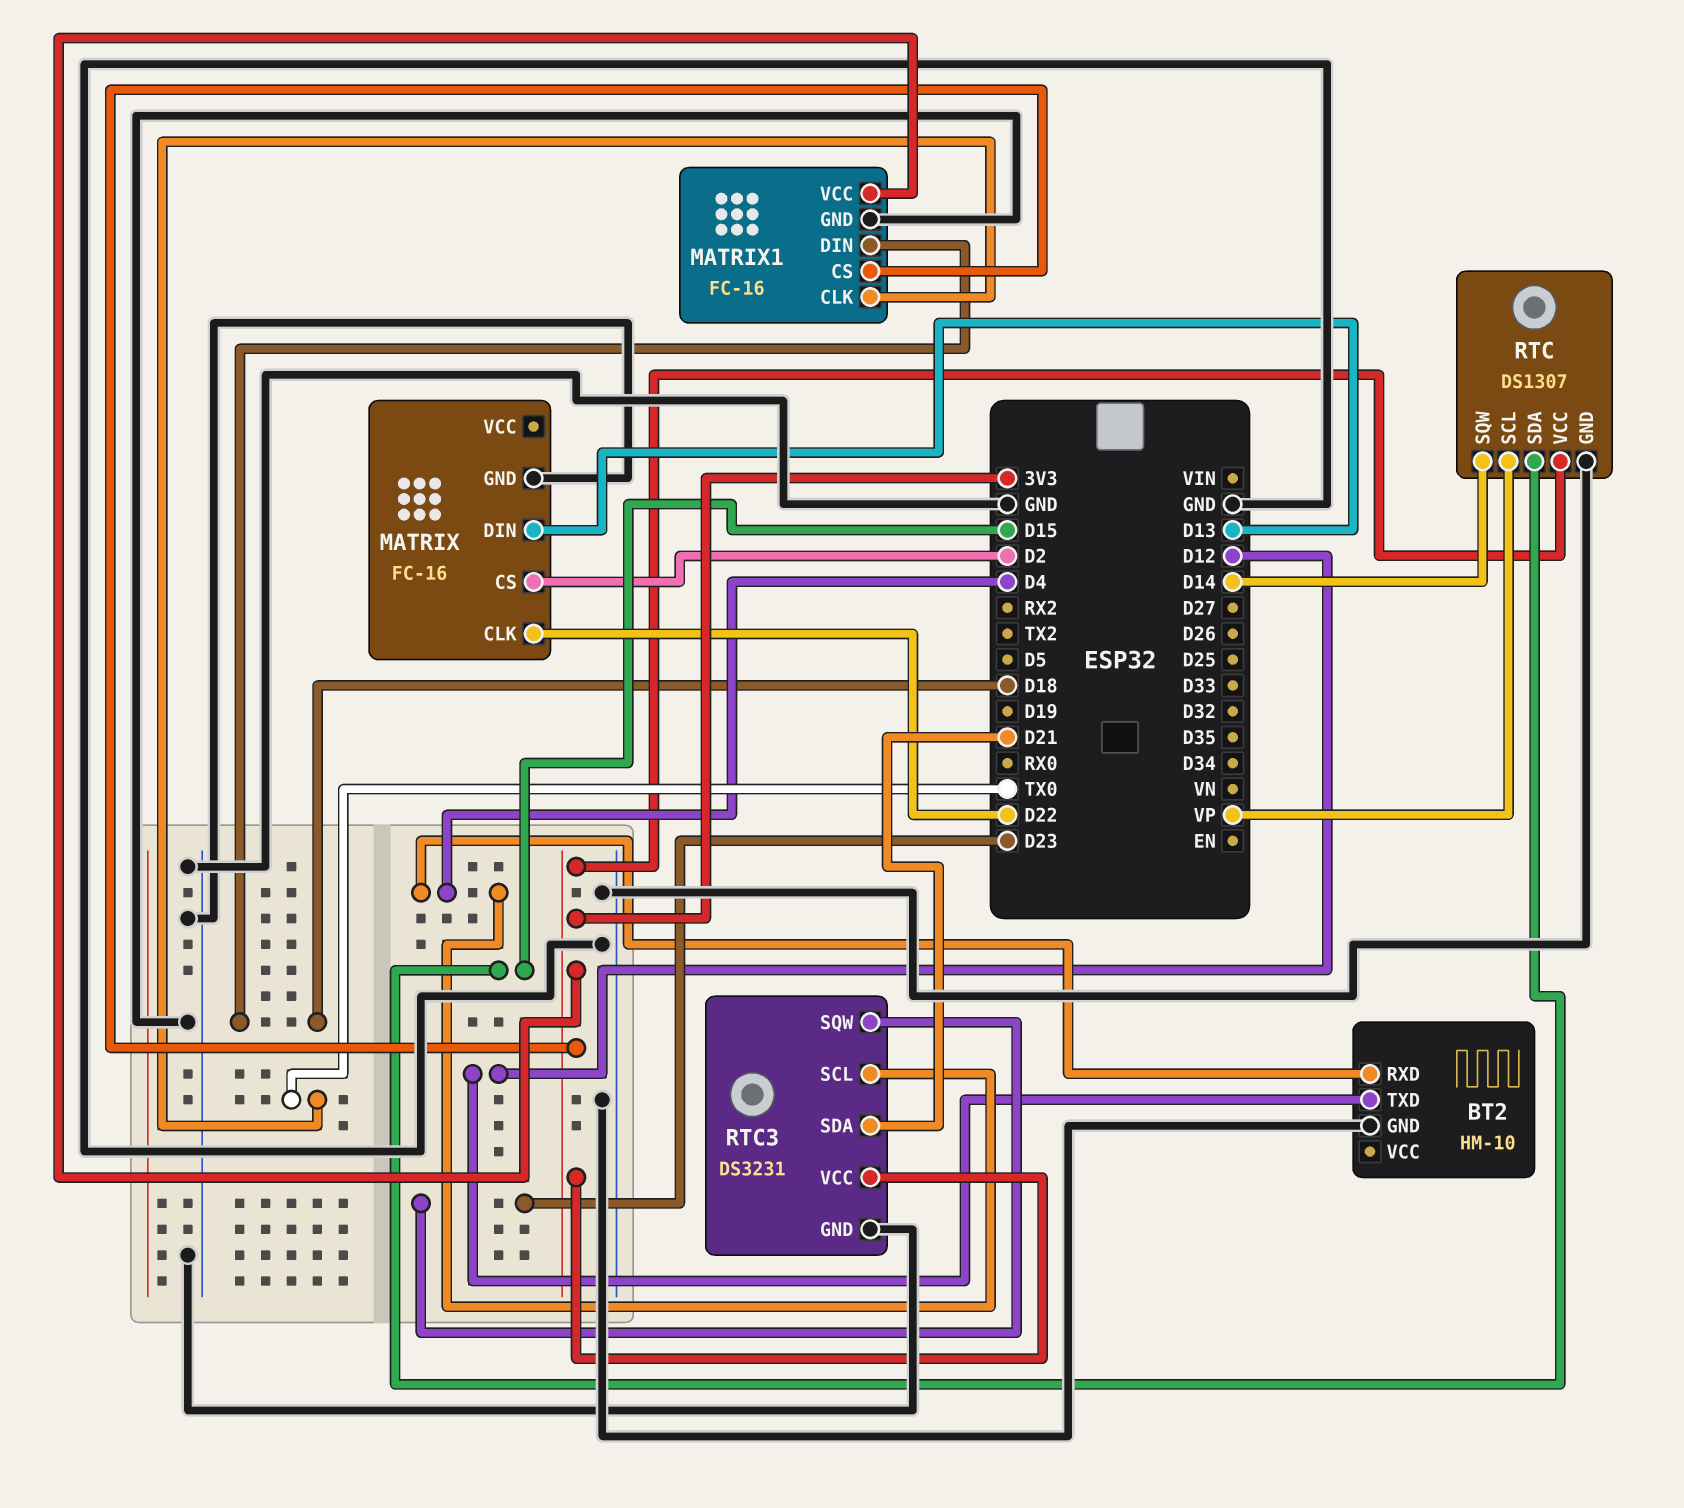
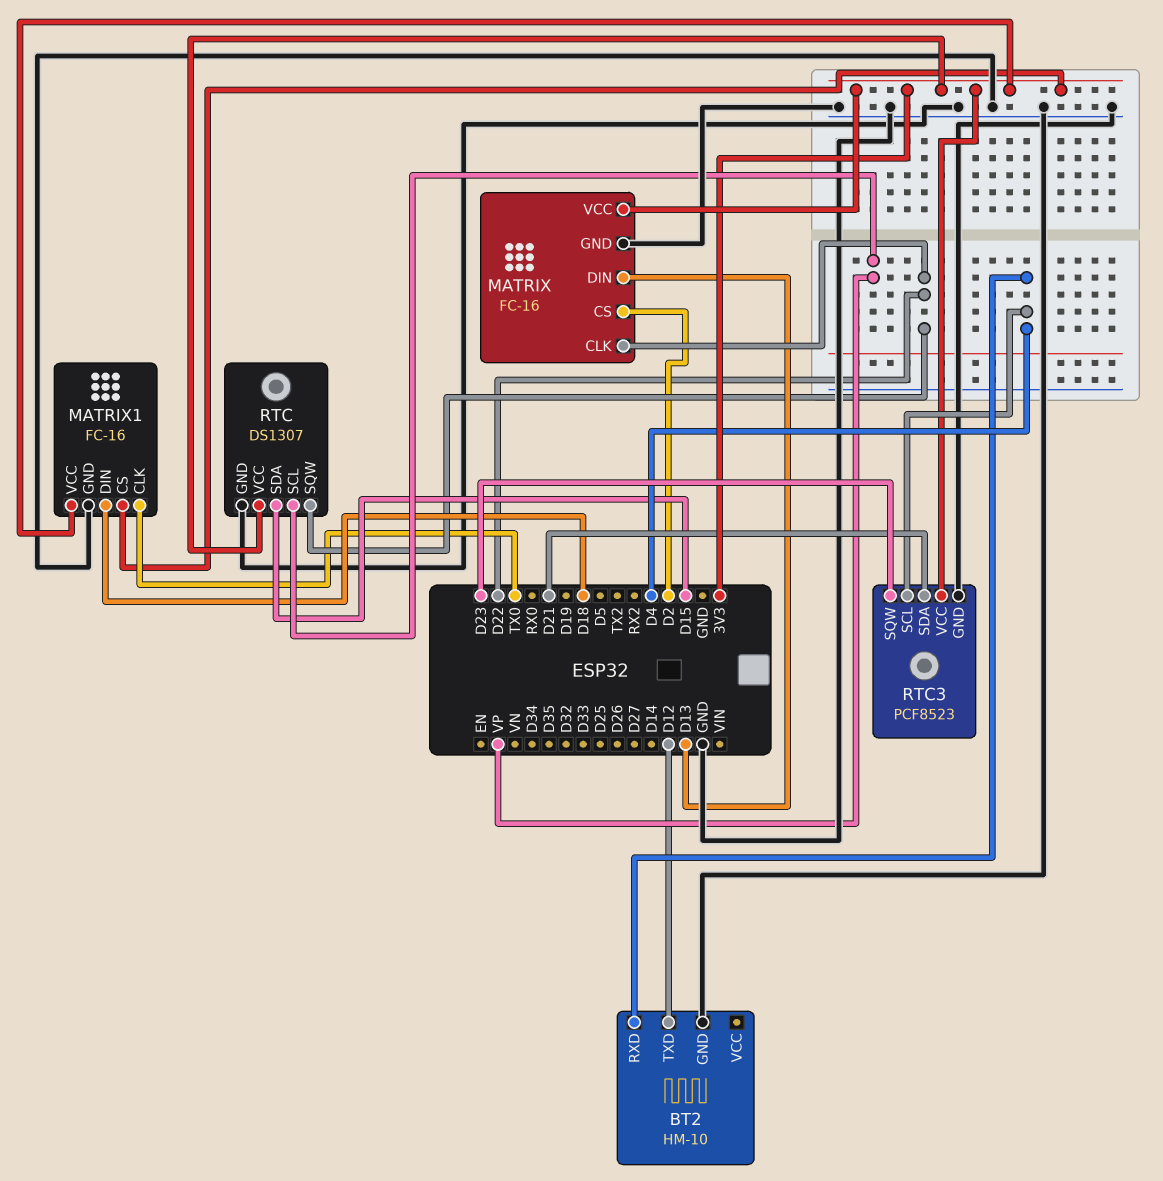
MATRIX pin VCC: none -> 3V3
RTC pin SQW: D14 -> D22
RTC3: DS3231 -> PCF8523

